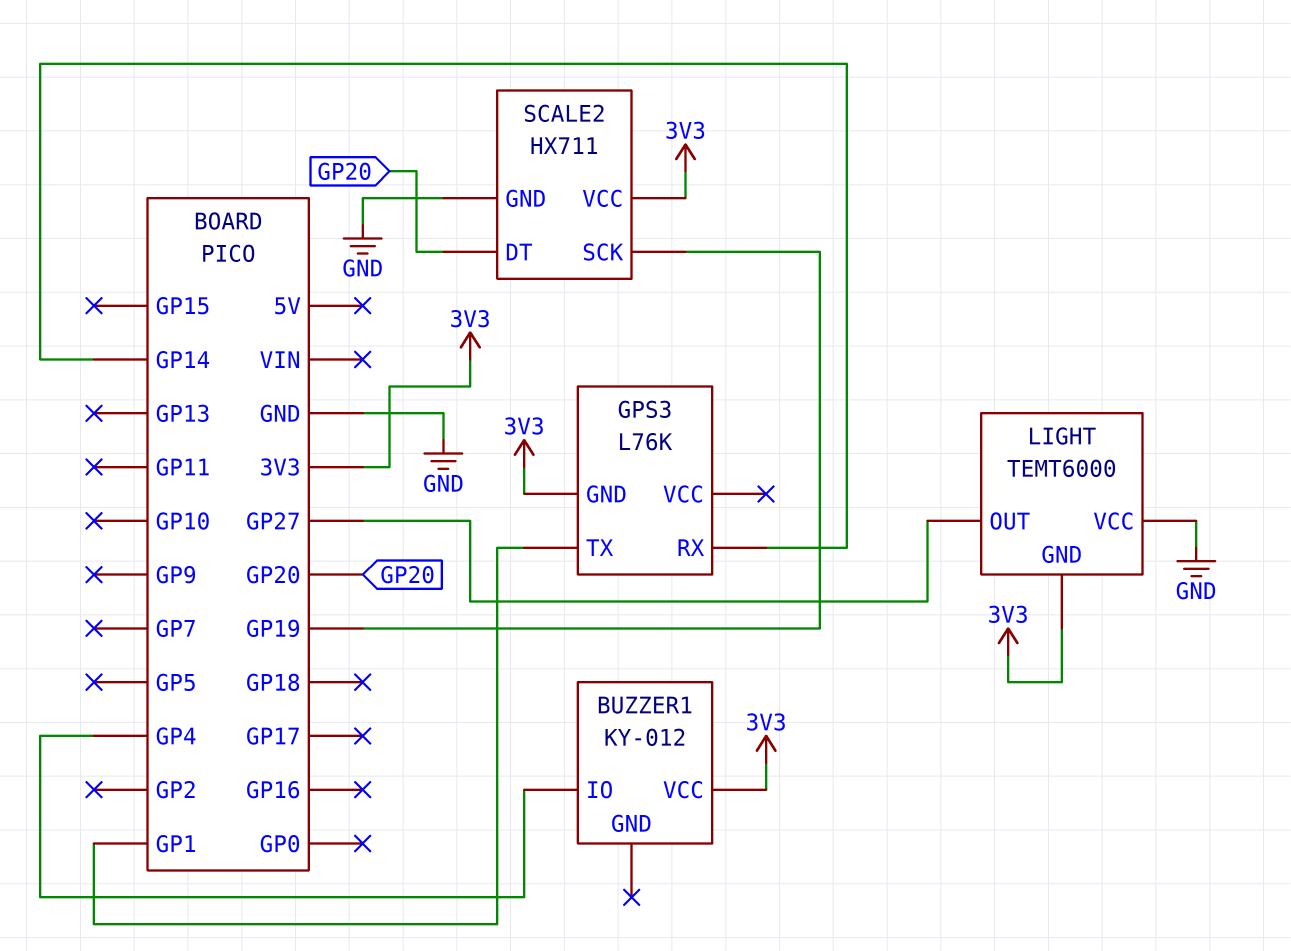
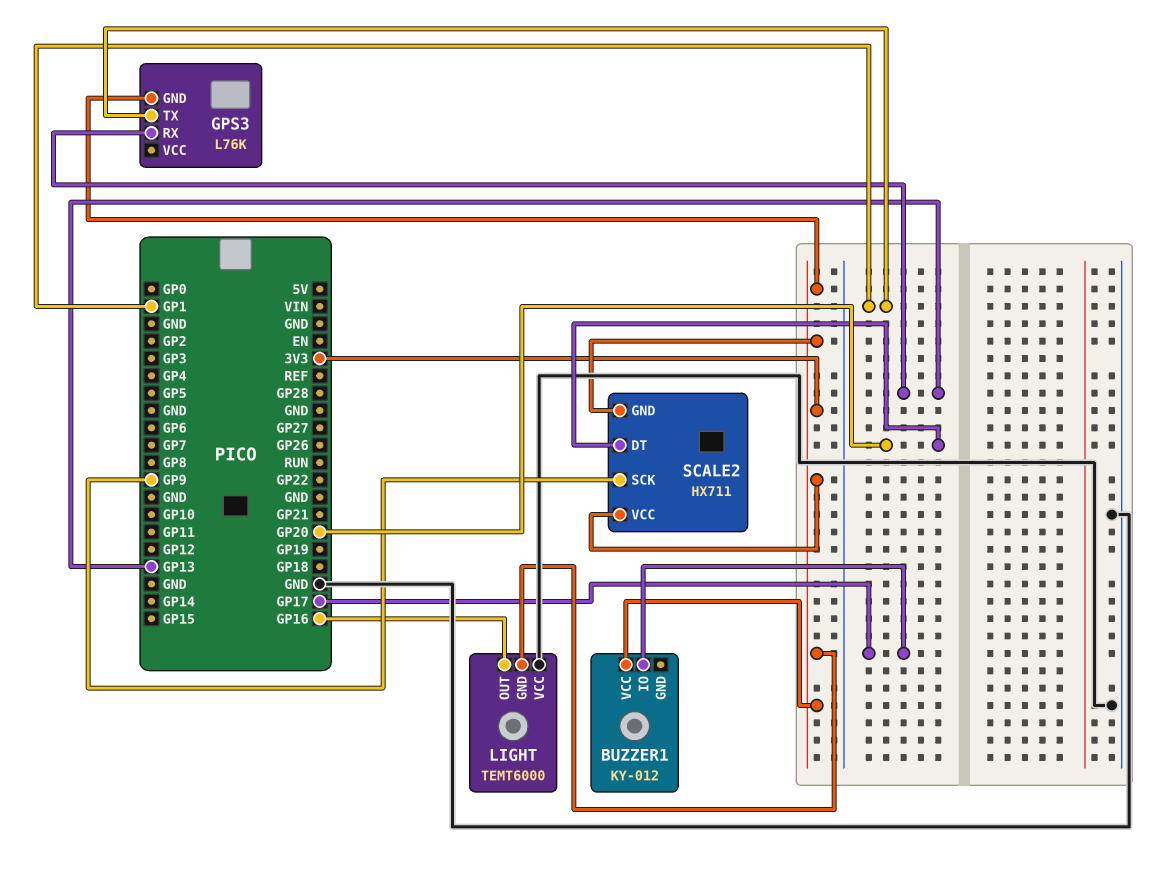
BUZZER1 pin IO: GP4 -> GP17
GPS3 pin RX: GP14 -> GP13
LIGHT pin OUT: GP27 -> GP16
SCALE2 pin GND: GND -> 3V3
SCALE2 pin SCK: GP19 -> GP9

